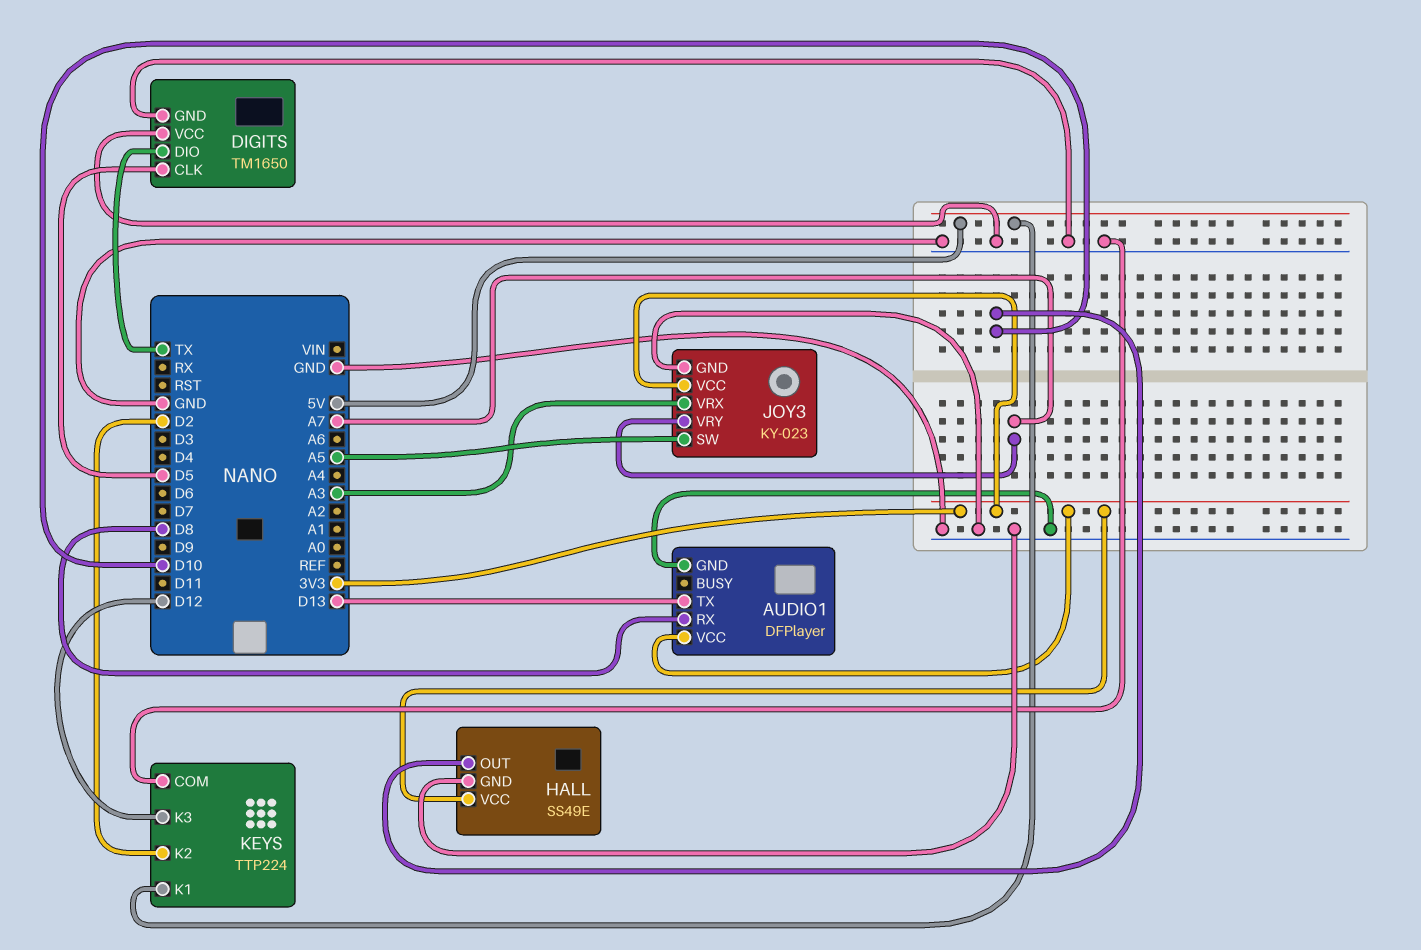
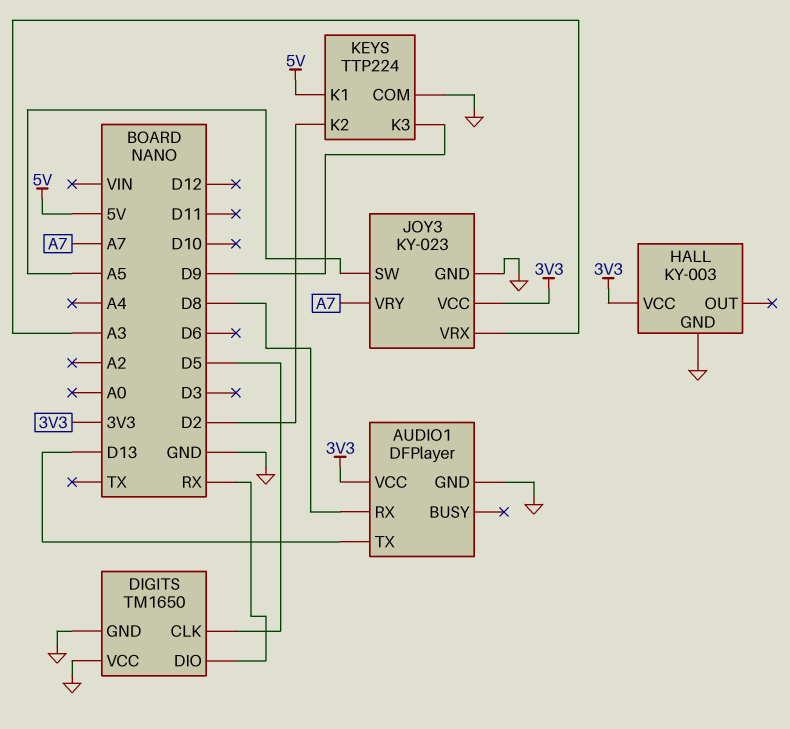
DIGITS pin DIO: TX -> RX
HALL: SS49E -> KY-003
HALL pin OUT: D10 -> none
KEYS pin K3: D12 -> D9

